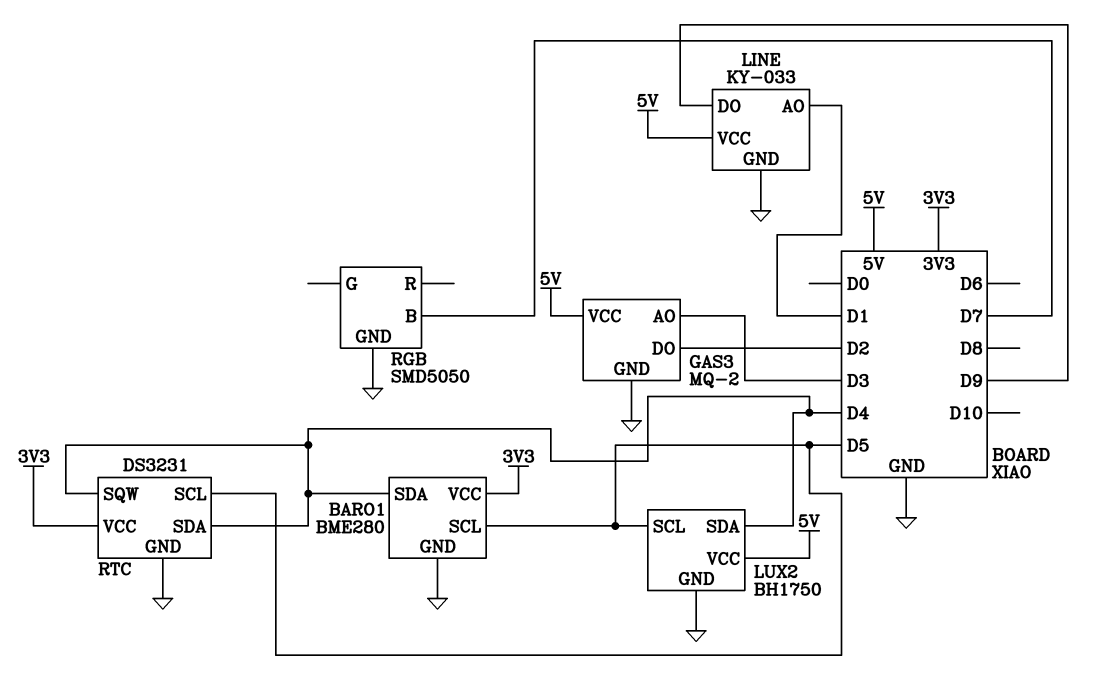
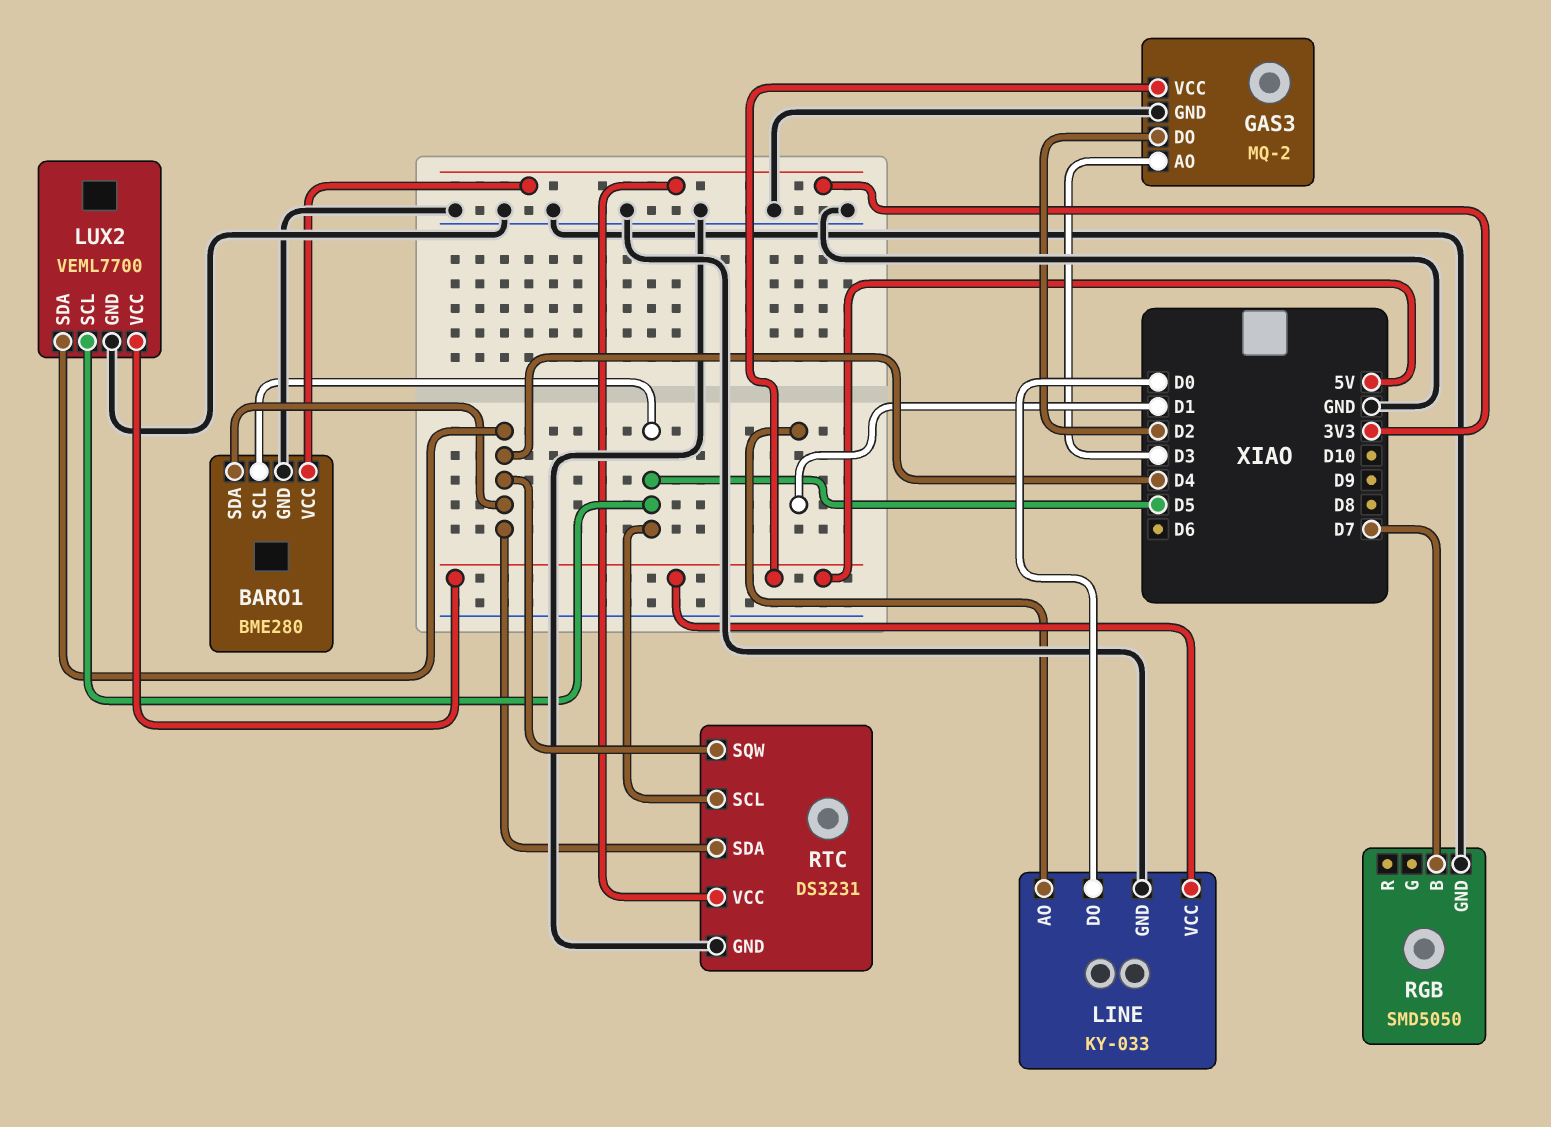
LINE pin DO: D9 -> D0
LUX2: BH1750 -> VEML7700

